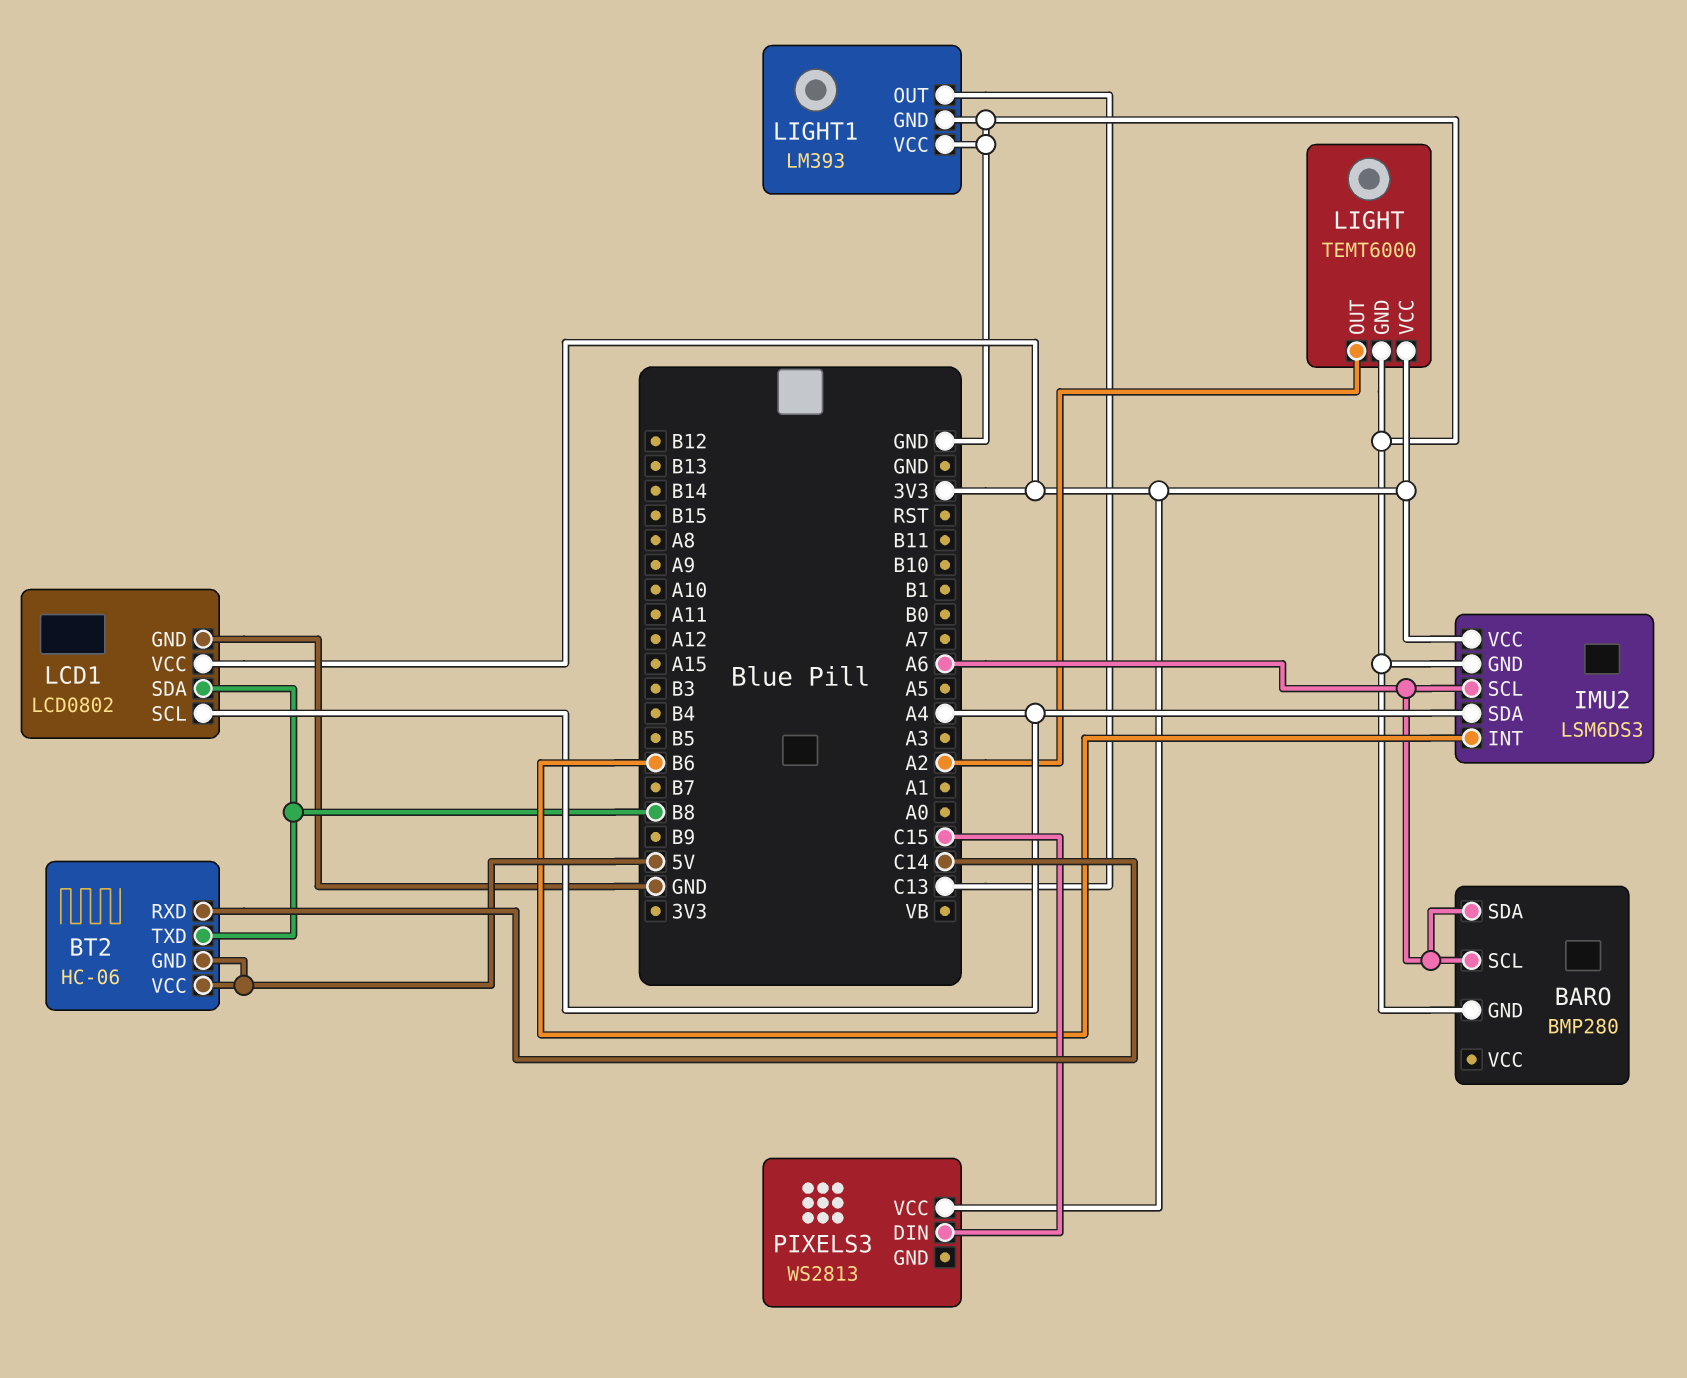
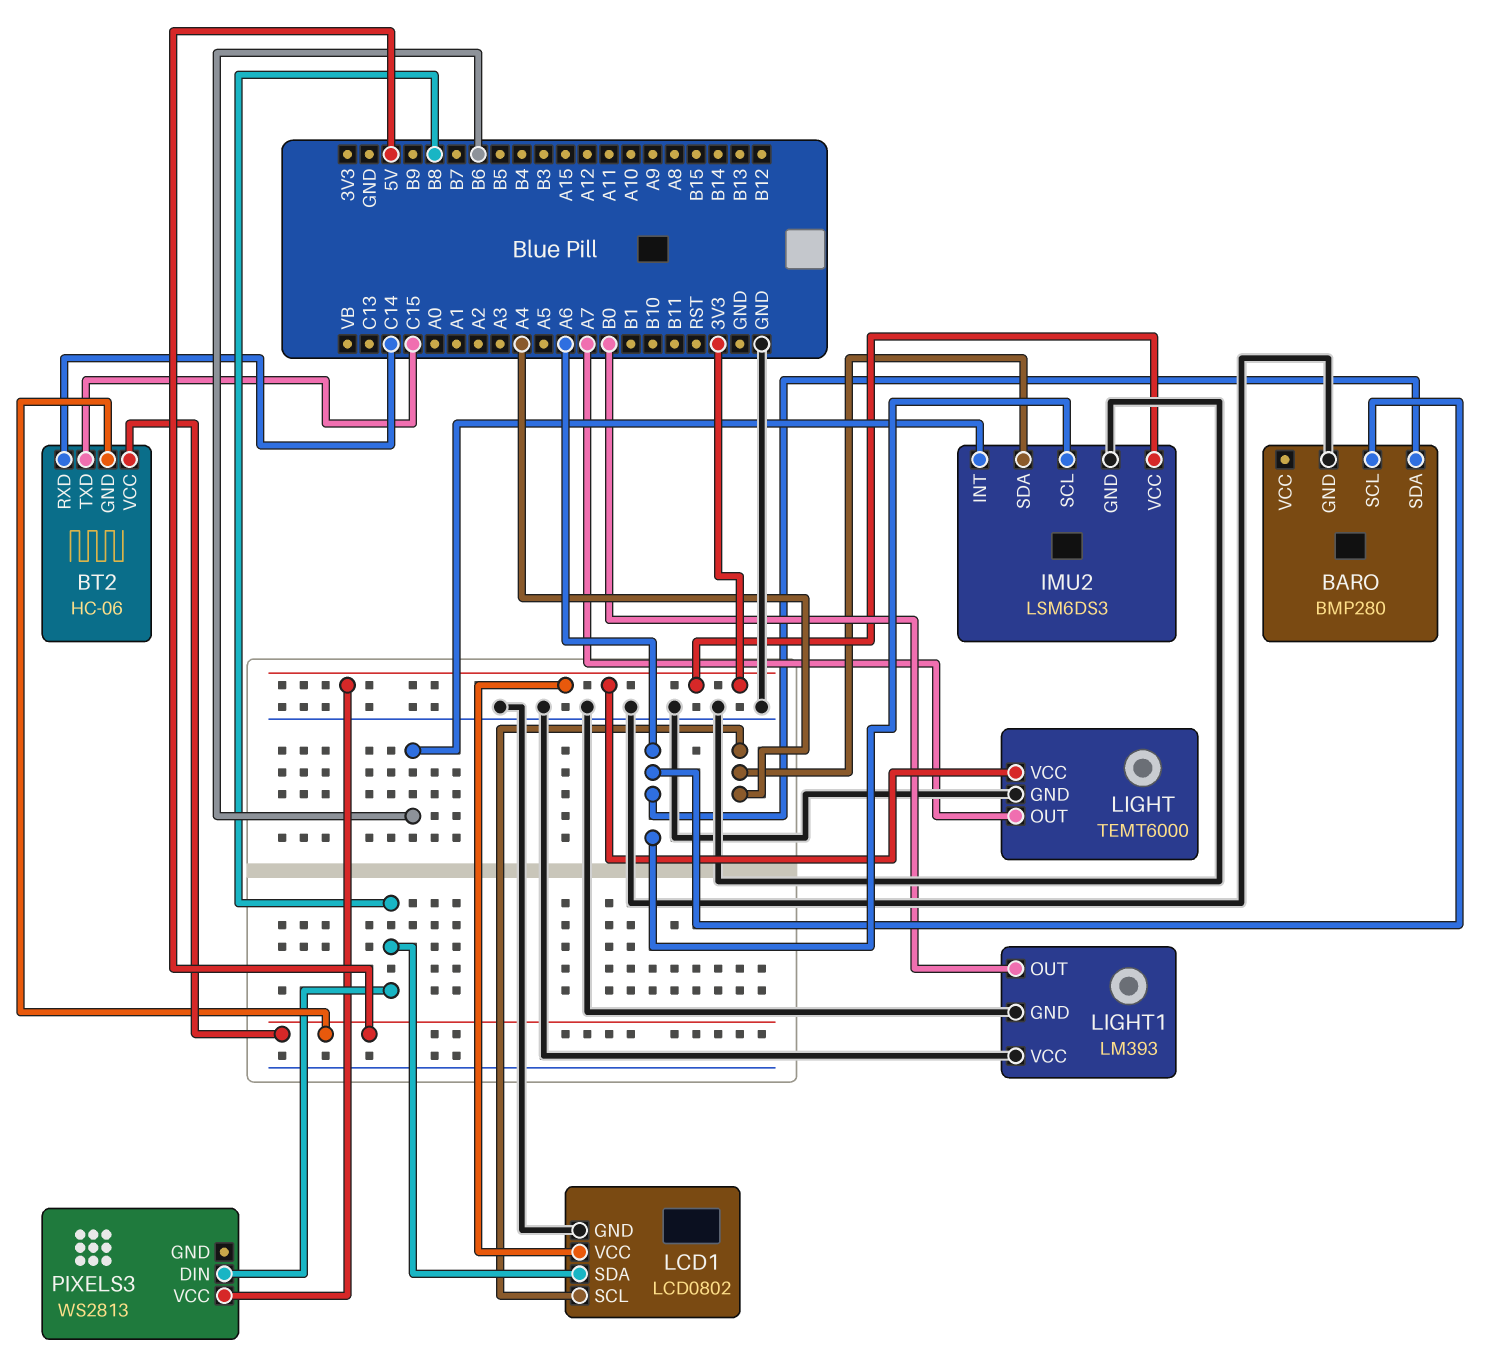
BT2 pin TXD: B8 -> C15
LIGHT pin OUT: A2 -> A7
LIGHT1 pin OUT: C13 -> B0
PIXELS3 pin DIN: C15 -> B8

